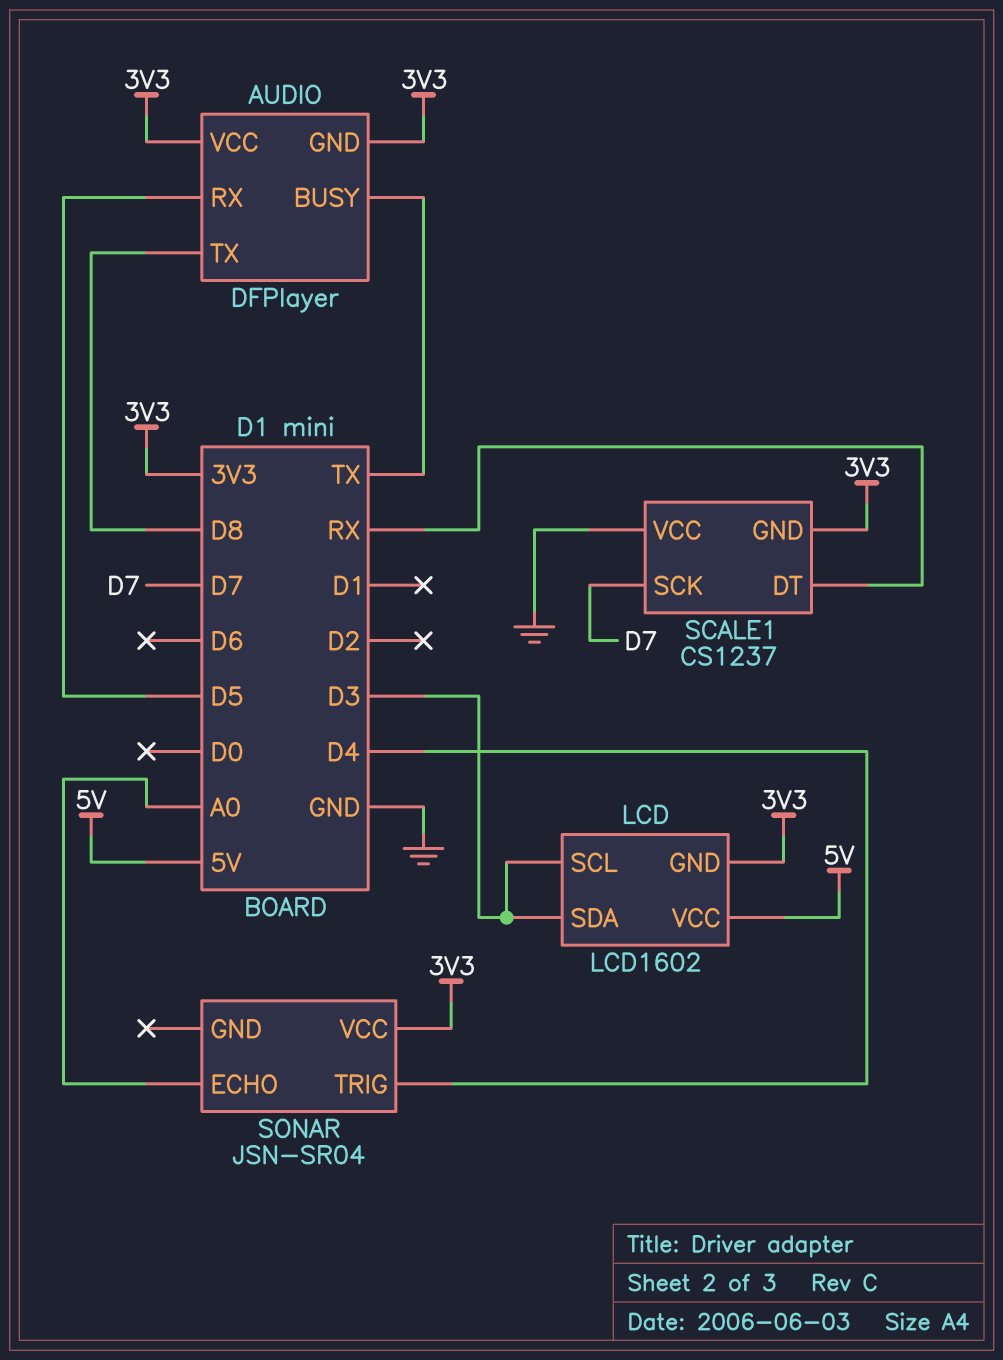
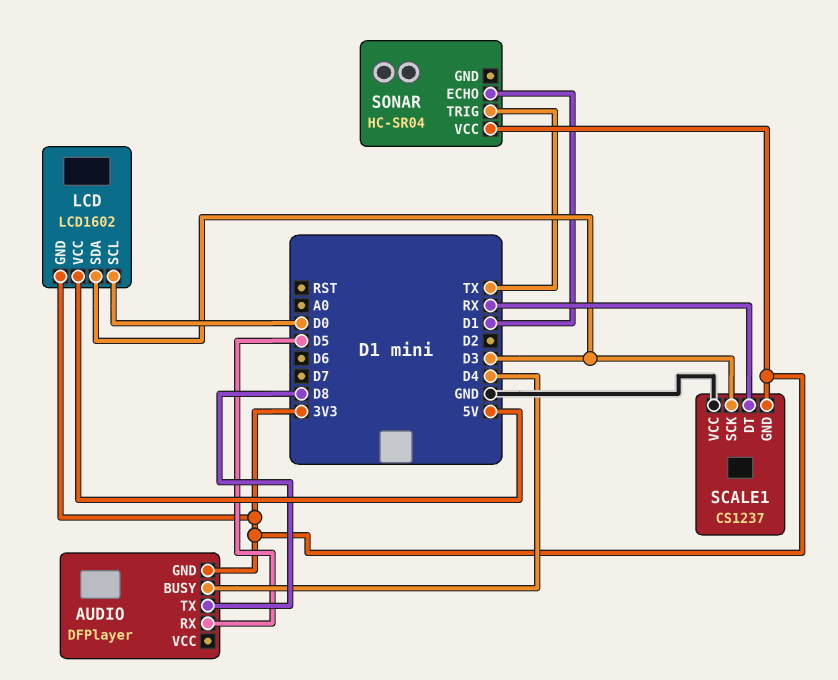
AUDIO pin BUSY: TX -> D4
AUDIO pin VCC: 3V3 -> none
LCD pin SCL: D3 -> D0
SCALE1 pin SCK: D7 -> D3
SONAR: JSN-SR04 -> HC-SR04
SONAR pin ECHO: A0 -> D1
SONAR pin TRIG: D4 -> TX

